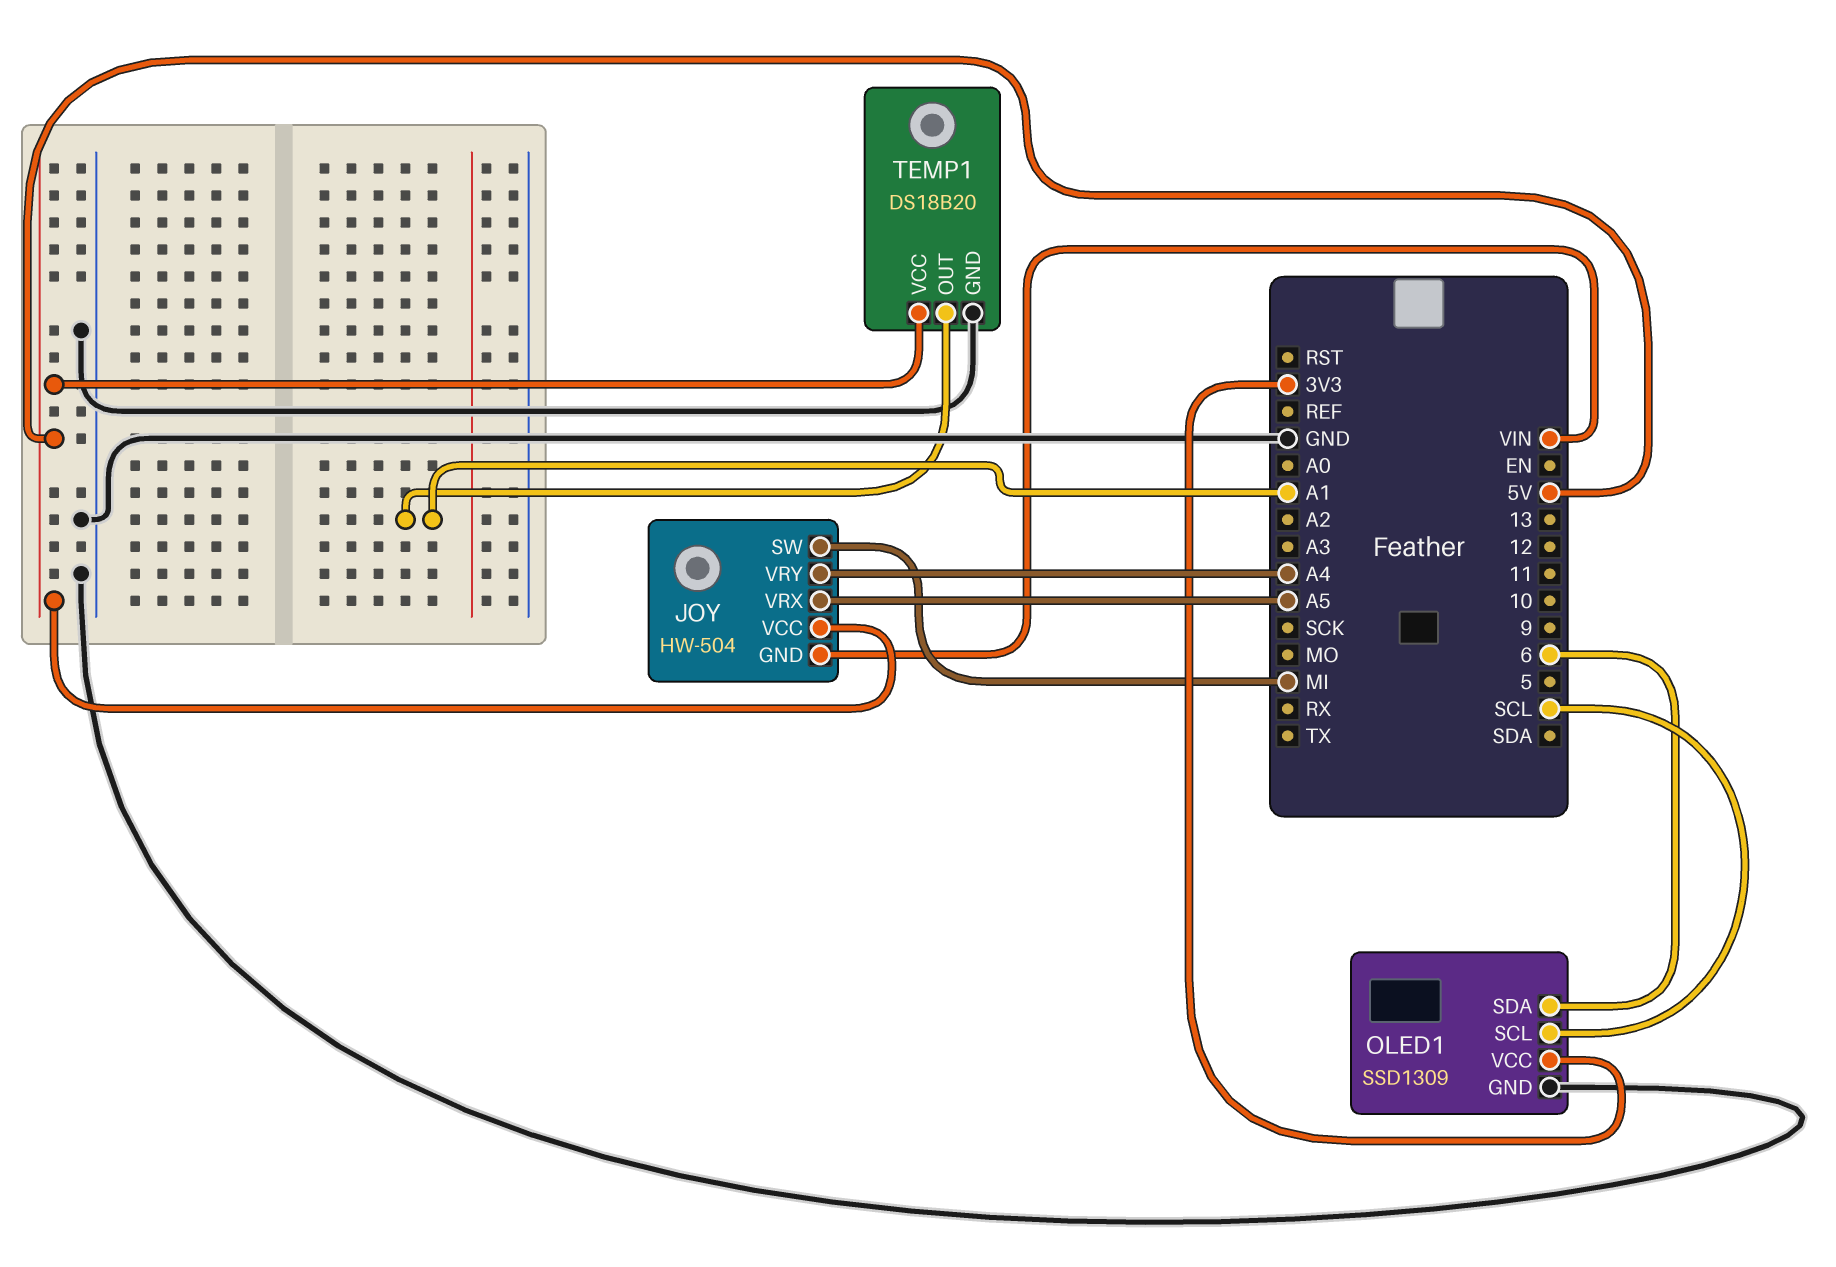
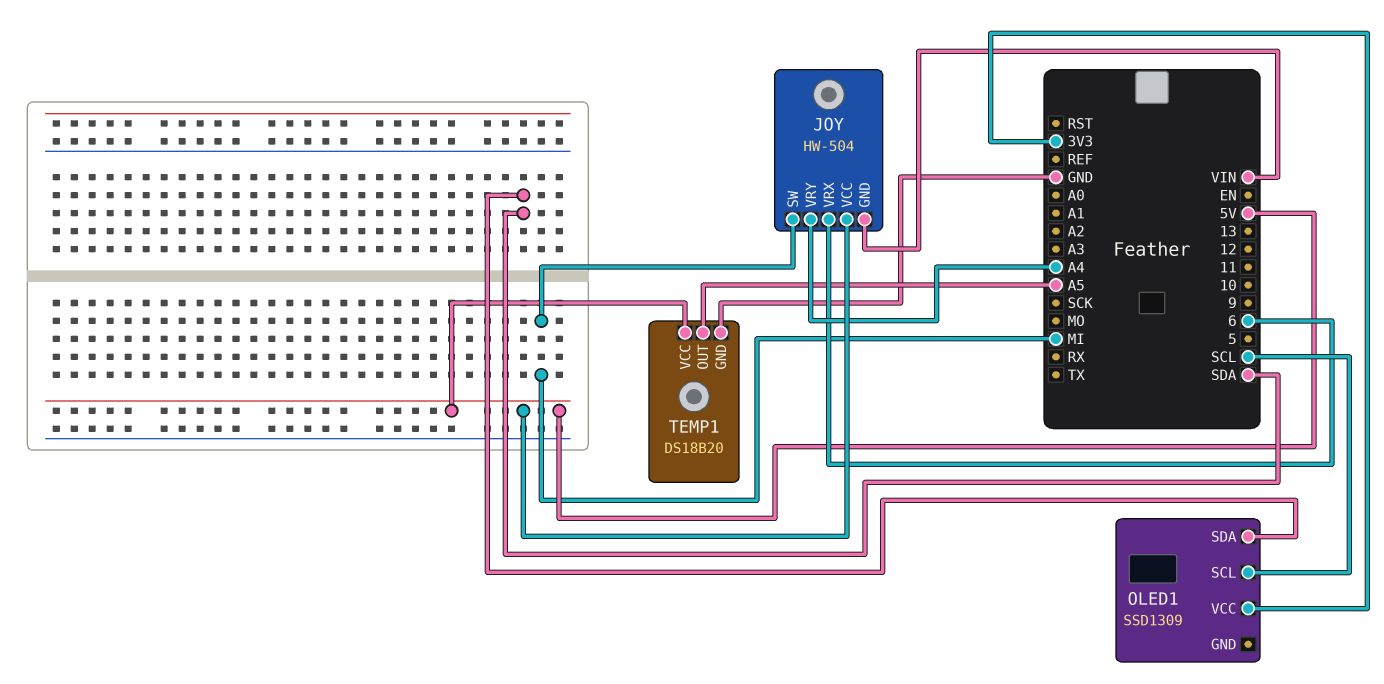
JOY pin VRX: A5 -> 6
OLED1 pin GND: GND -> none
OLED1 pin SDA: 6 -> SDA
TEMP1 pin OUT: A1 -> A5

